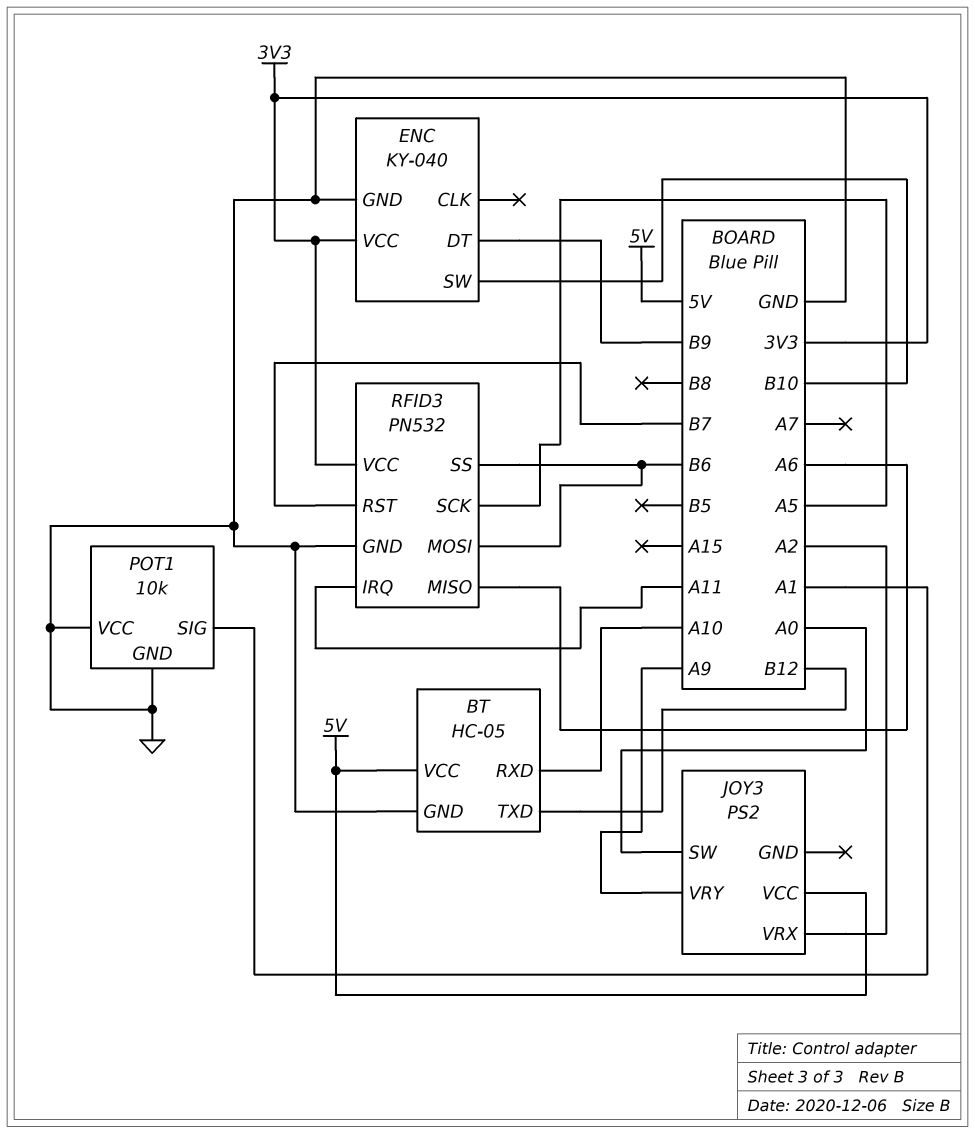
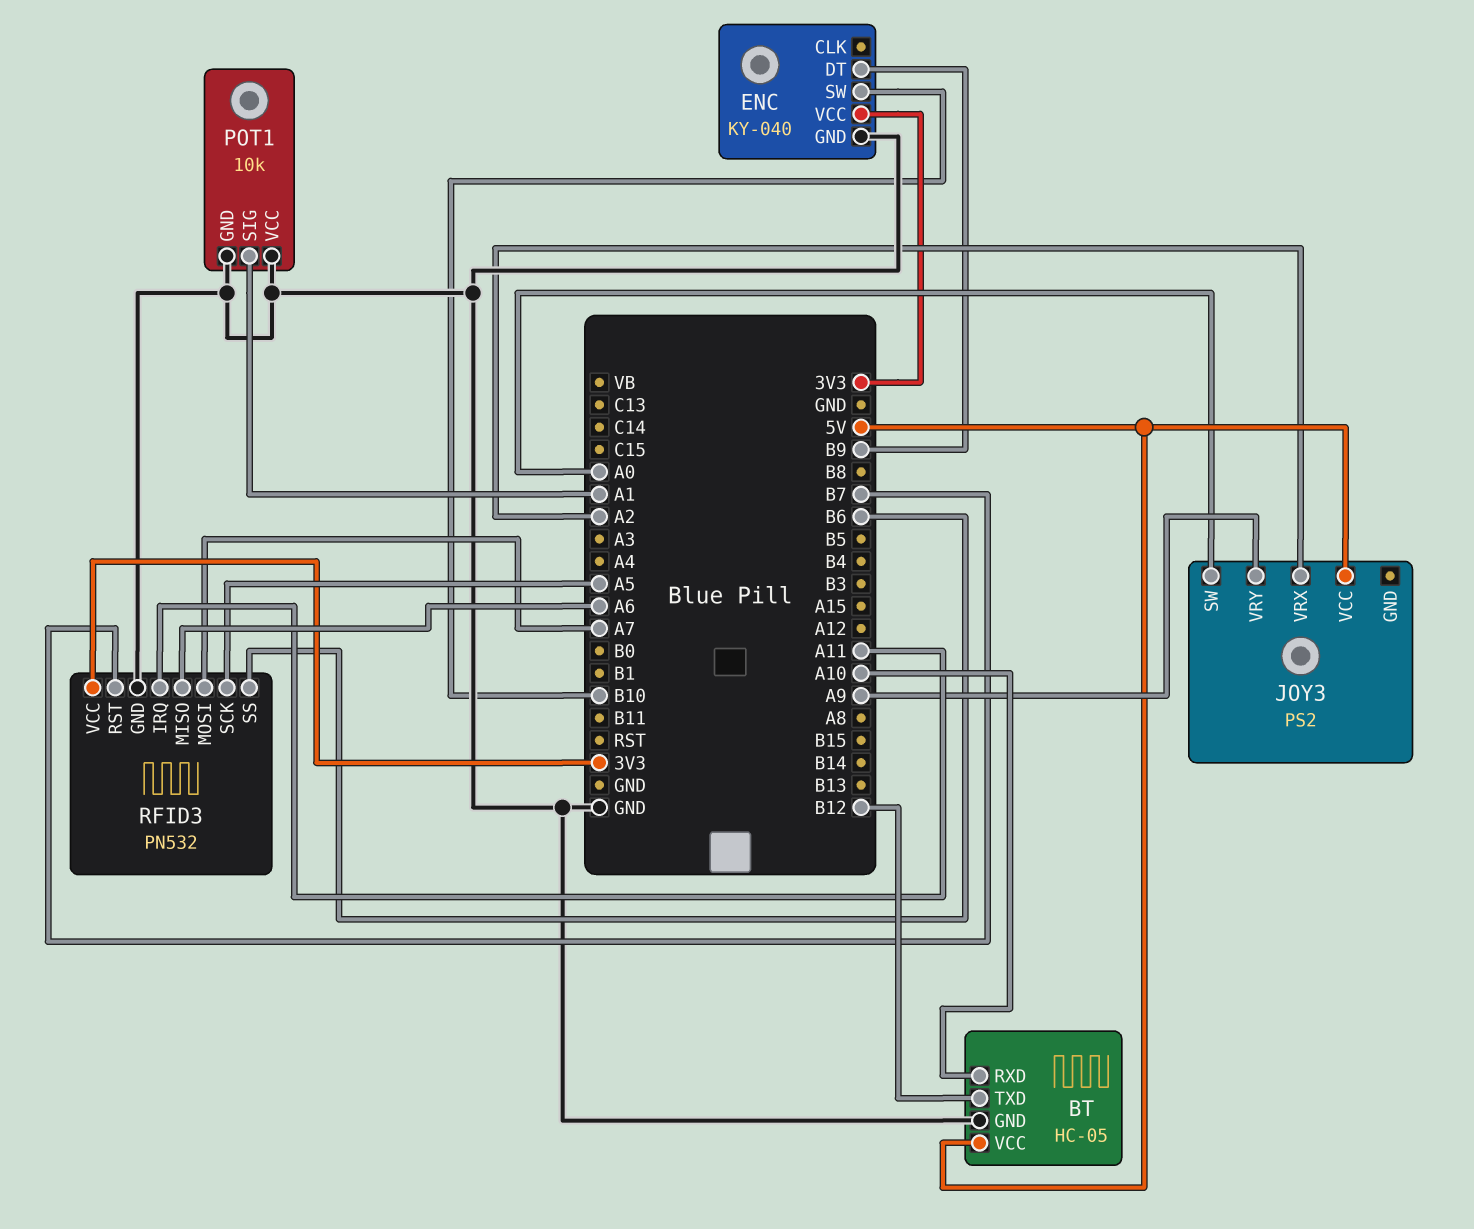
RFID3 pin MOSI: B6 -> A7

